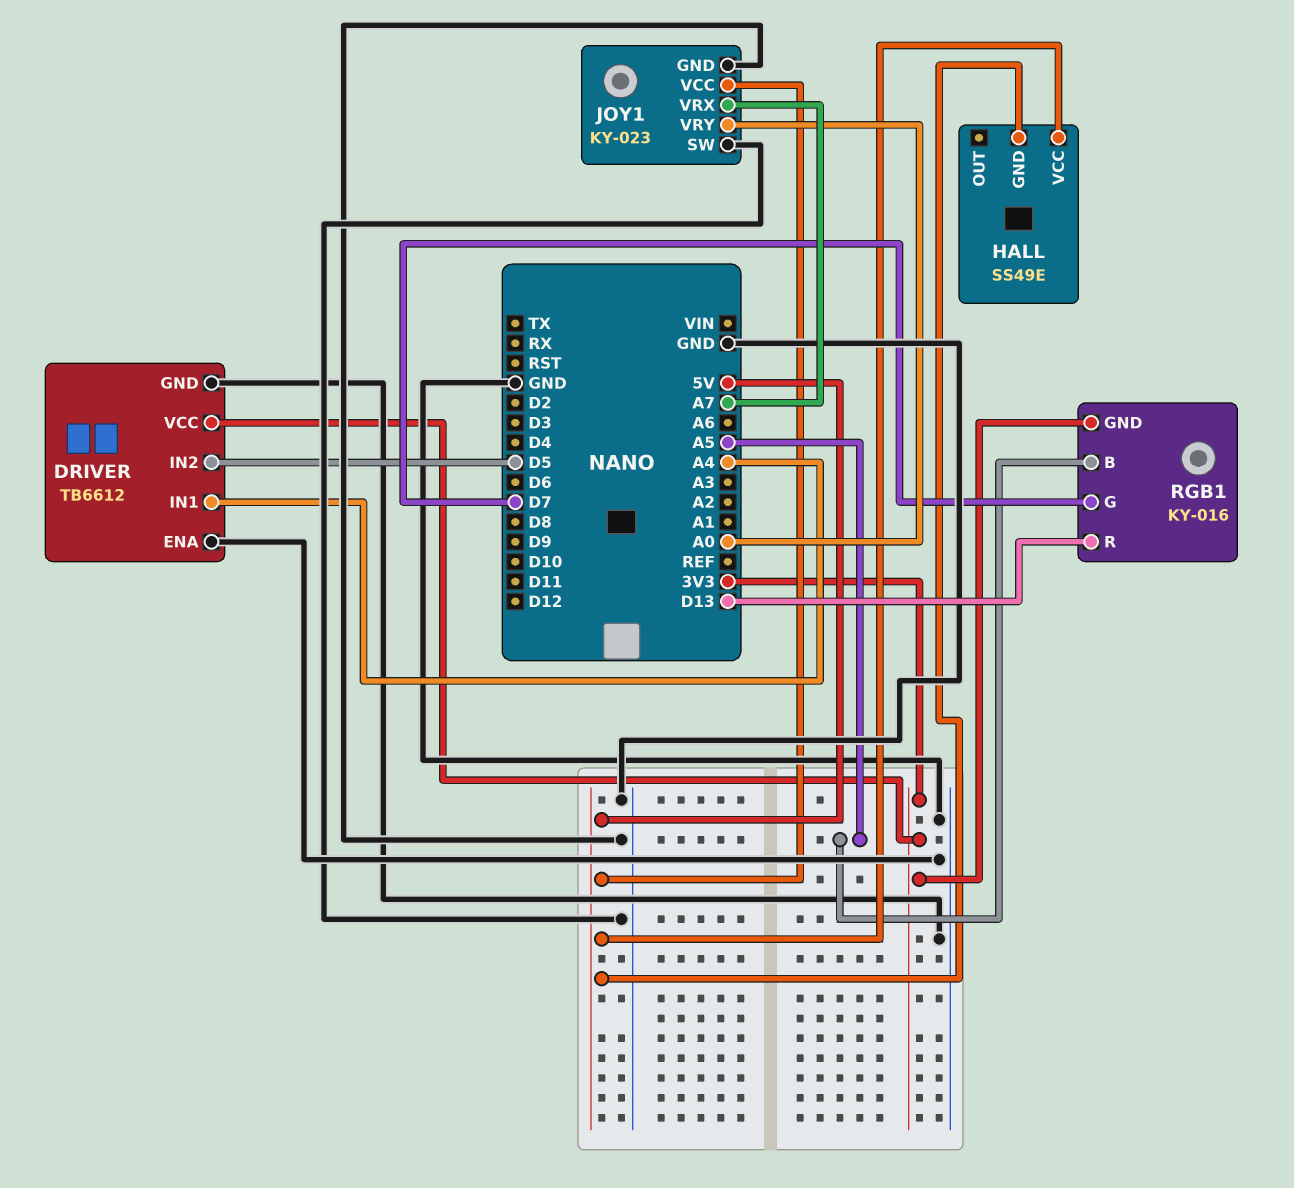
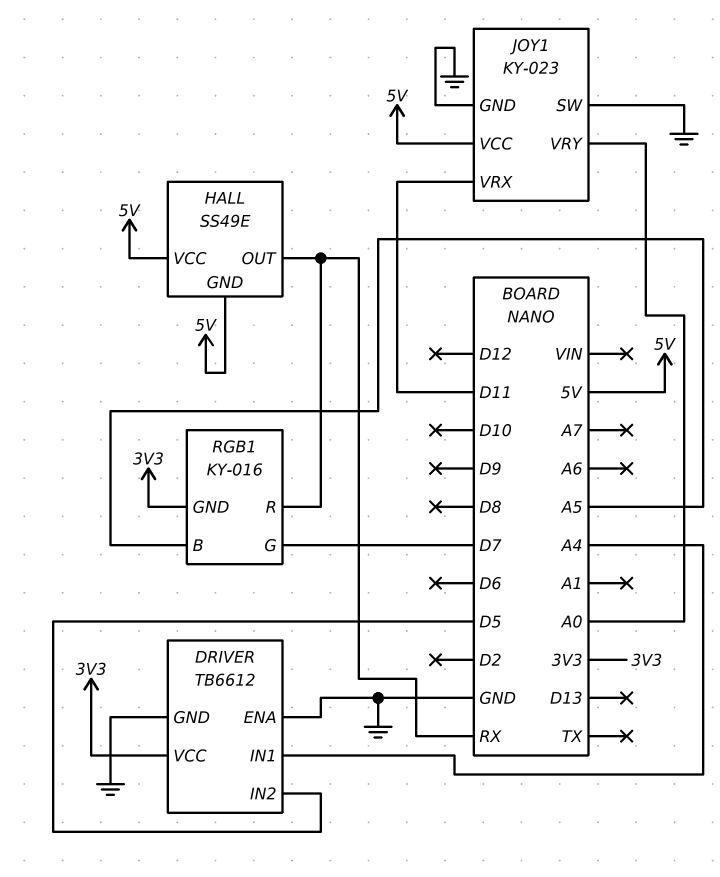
HALL pin OUT: none -> RX
JOY1 pin VRX: A7 -> D11
RGB1 pin R: D13 -> RX

